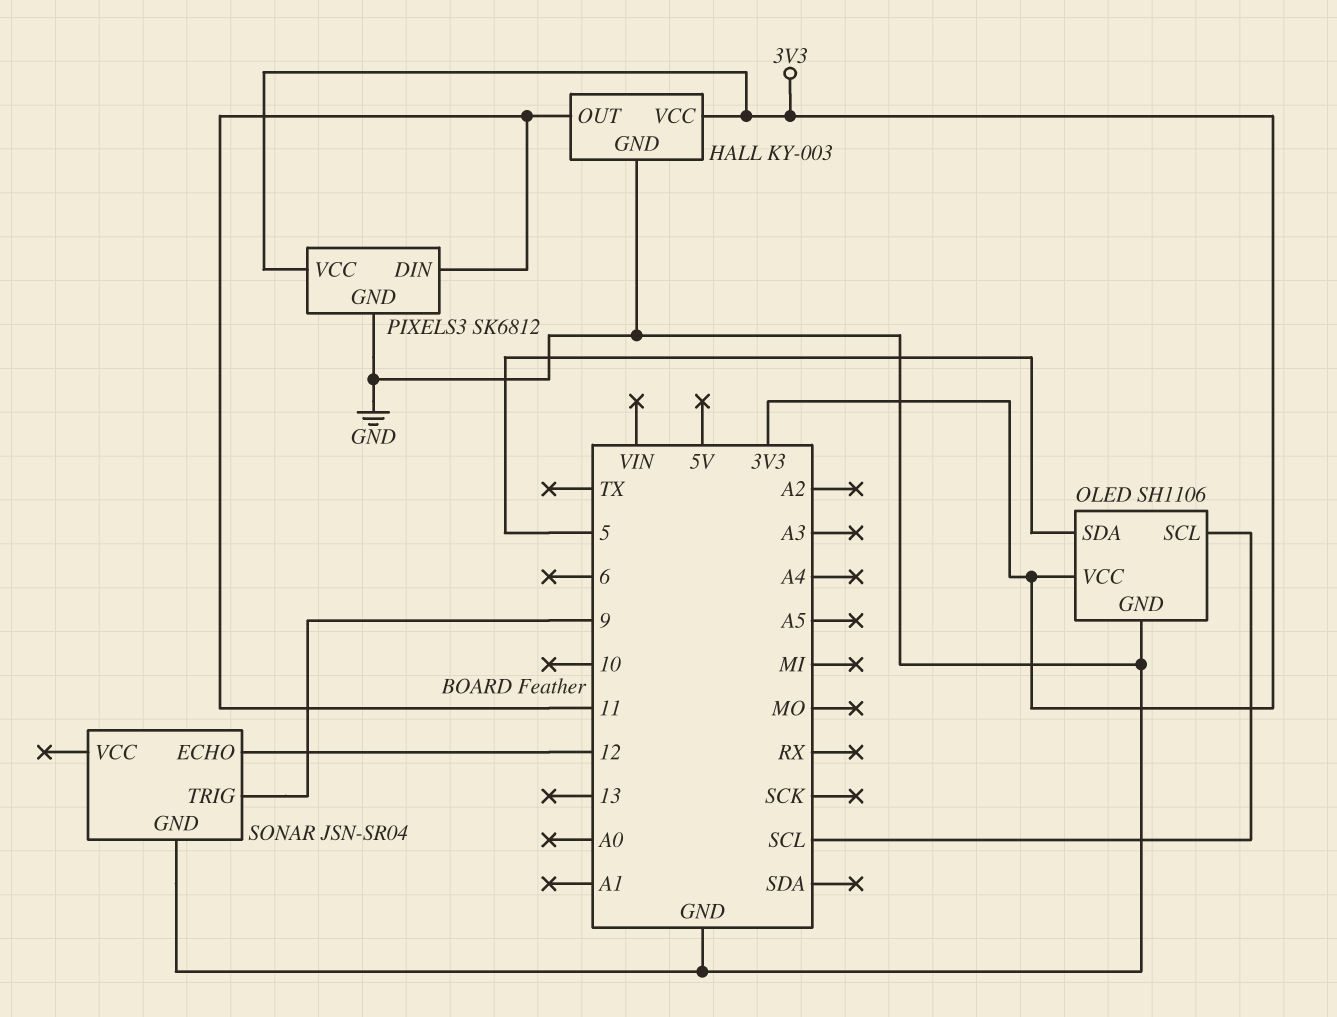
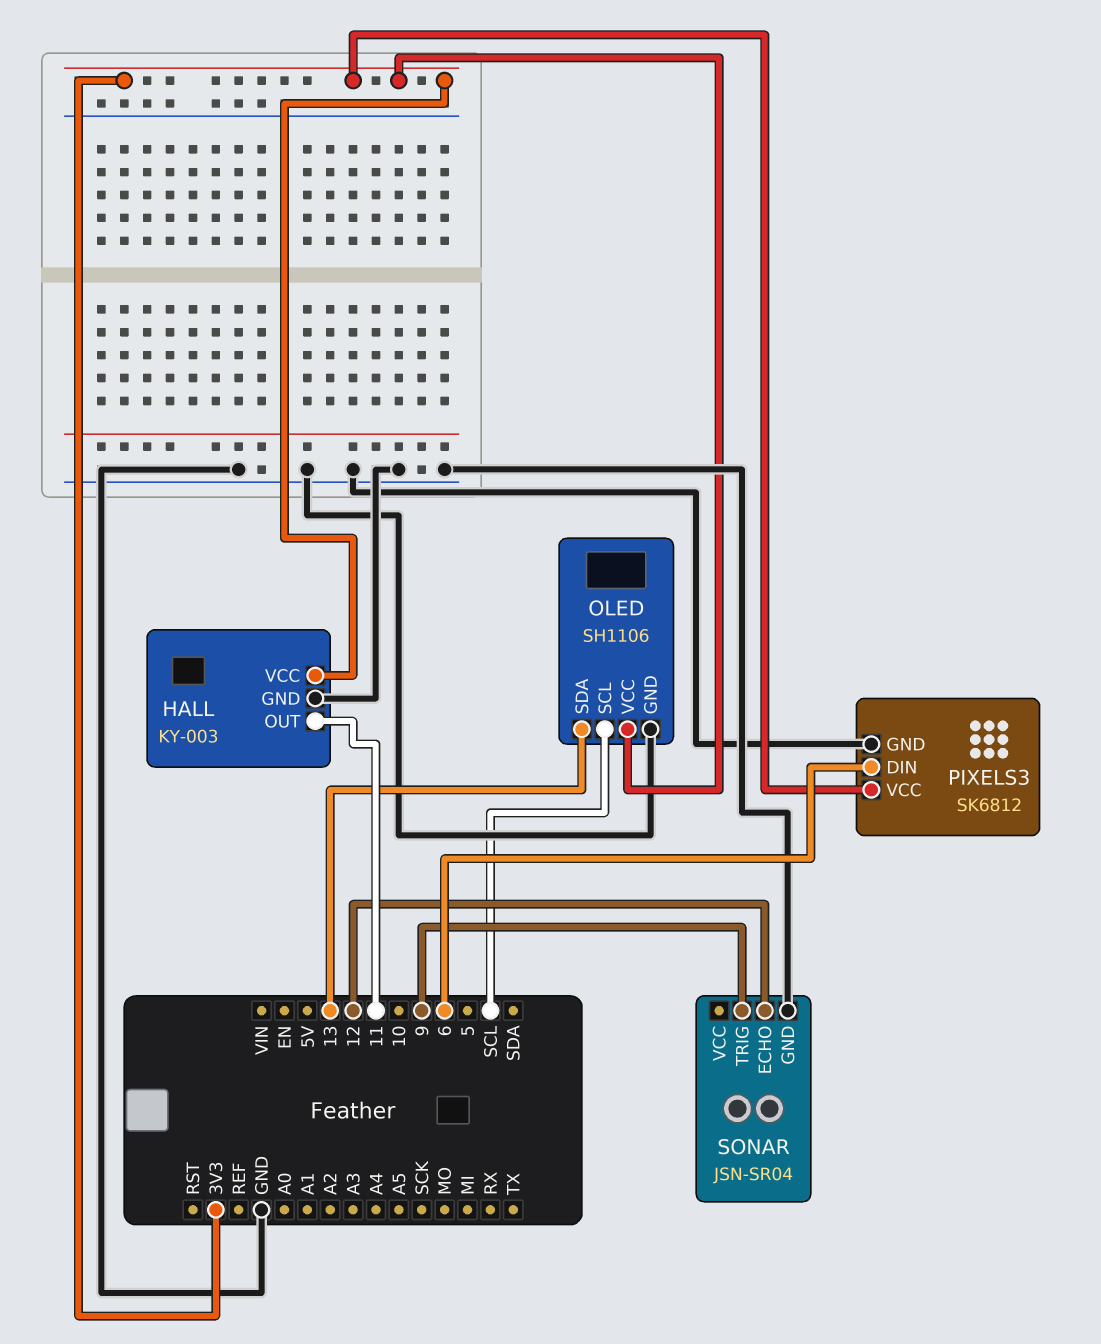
OLED pin SDA: 5 -> 13
PIXELS3 pin DIN: 11 -> 6

